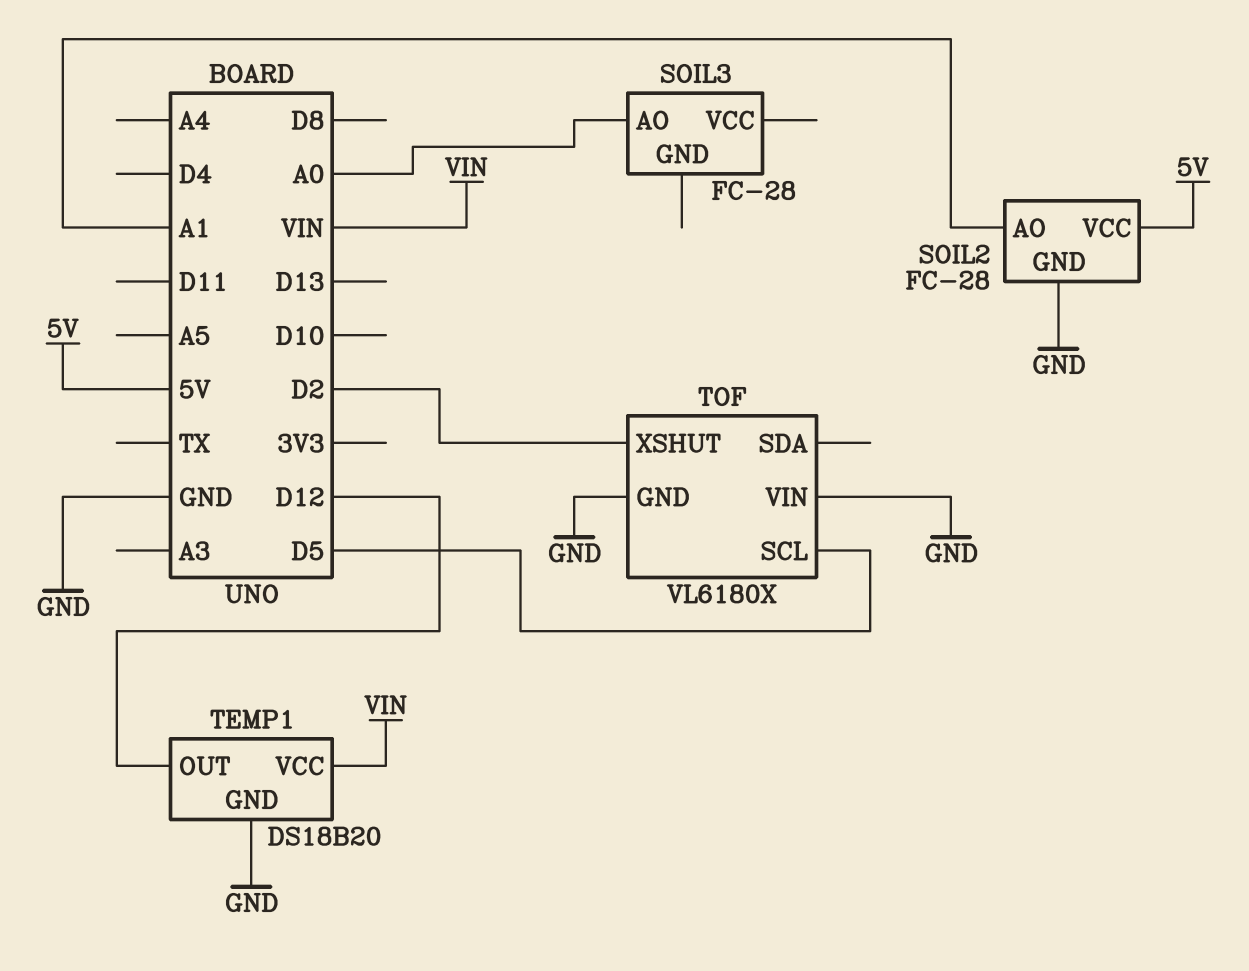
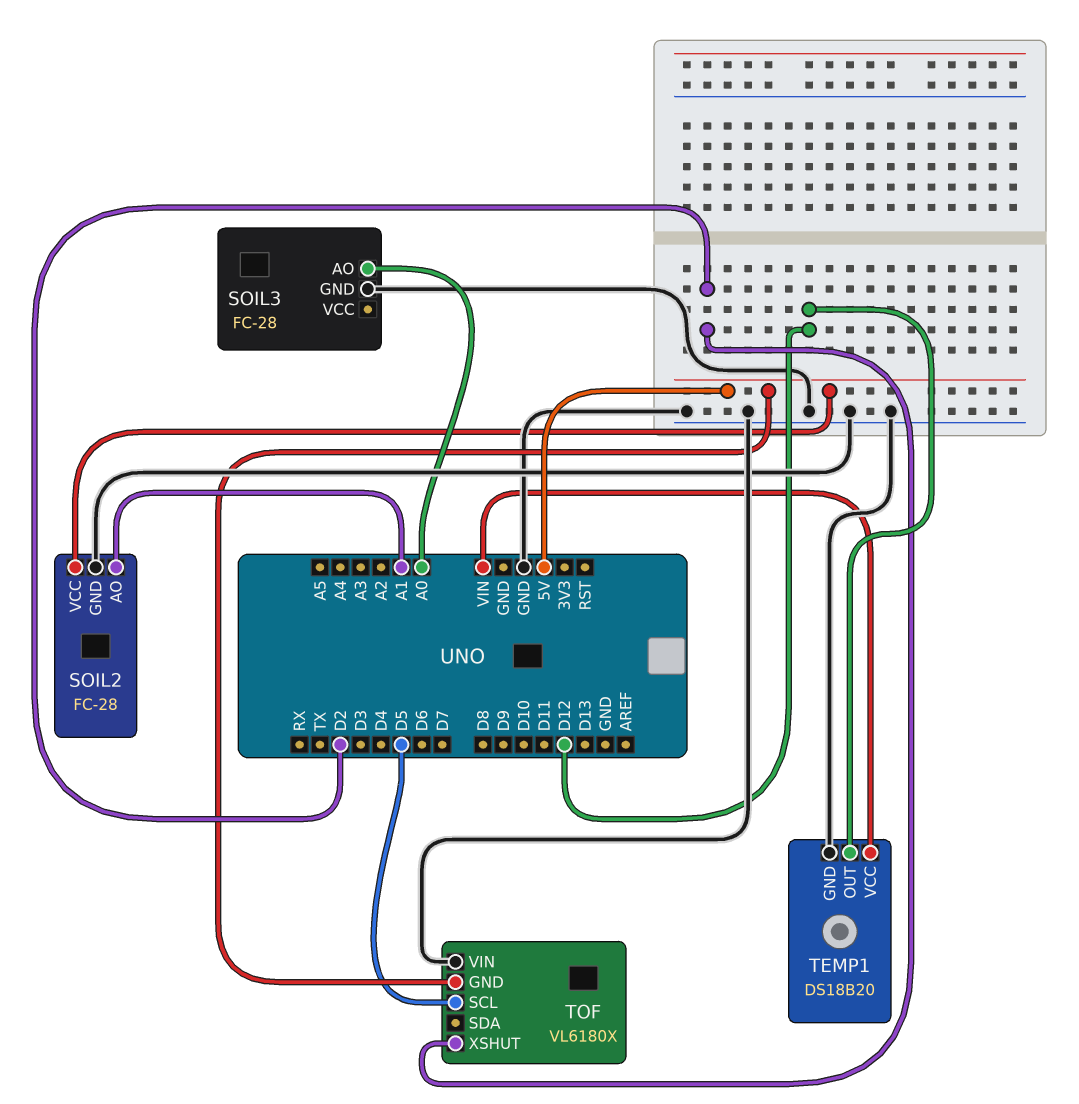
SOIL3 pin GND: none -> GND
TOF pin GND: GND -> 5V

